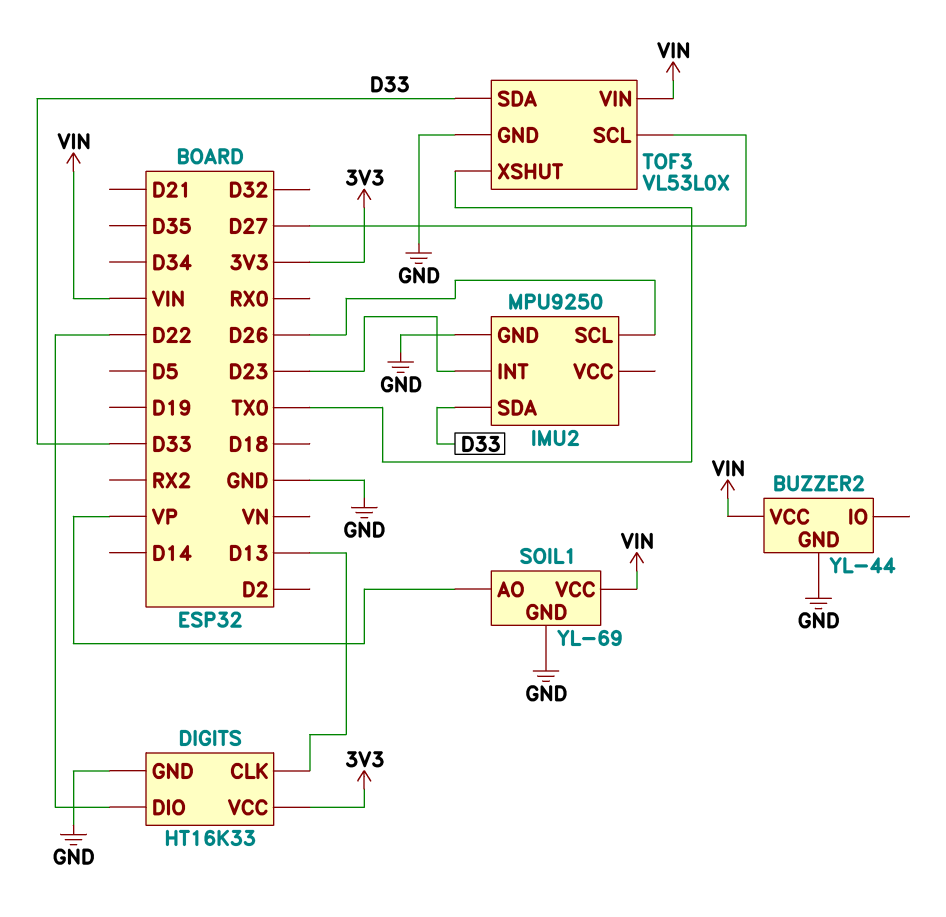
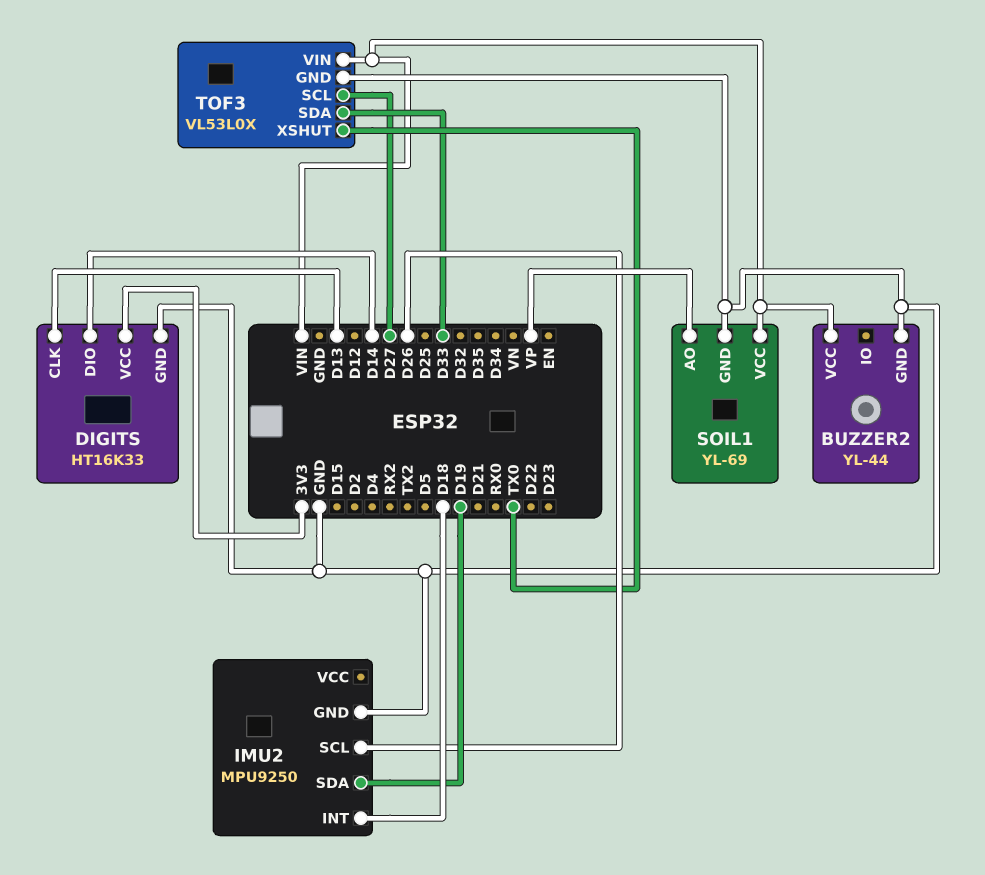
DIGITS pin DIO: D22 -> D14
IMU2 pin INT: D23 -> D18
IMU2 pin SDA: D33 -> D19

